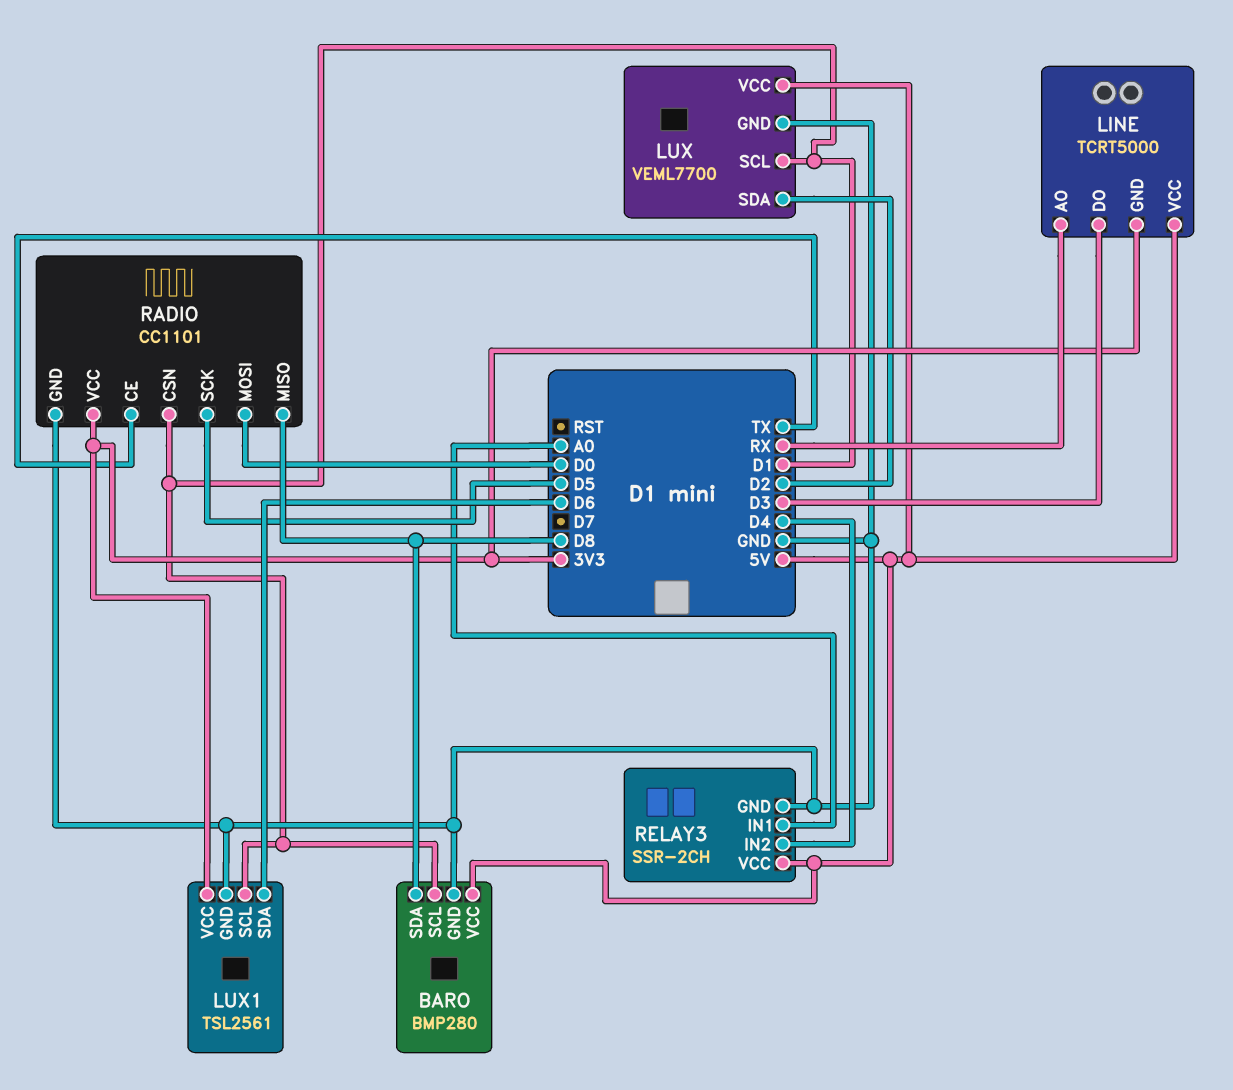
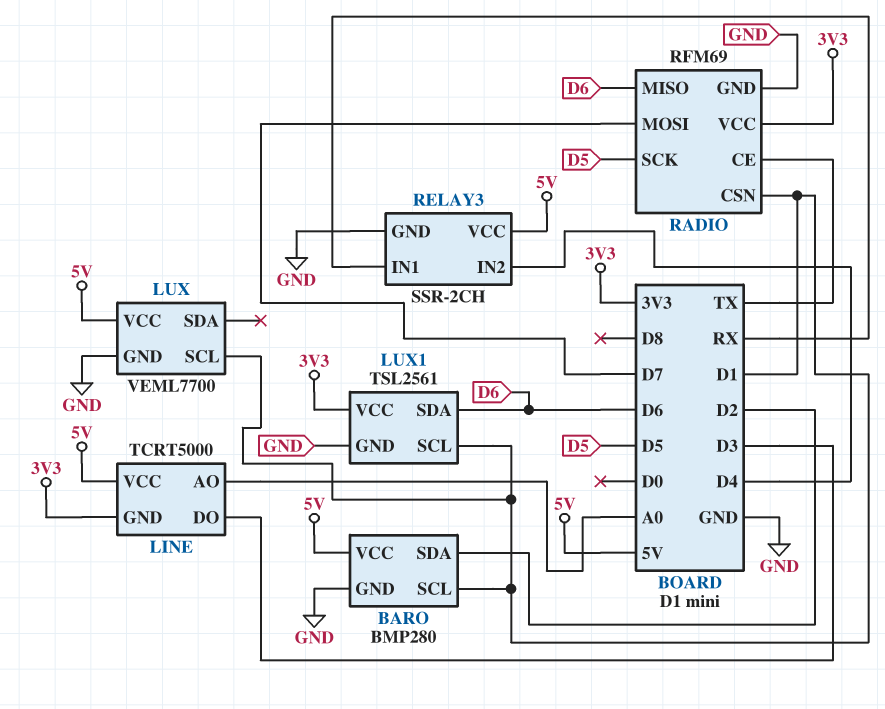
BARO pin SDA: D8 -> D2
LINE pin AO: RX -> A0
LUX pin SDA: D2 -> none
RADIO: CC1101 -> RFM69
RADIO pin MISO: D8 -> D6
RADIO pin MOSI: D0 -> D7
RELAY3 pin IN1: A0 -> RX

